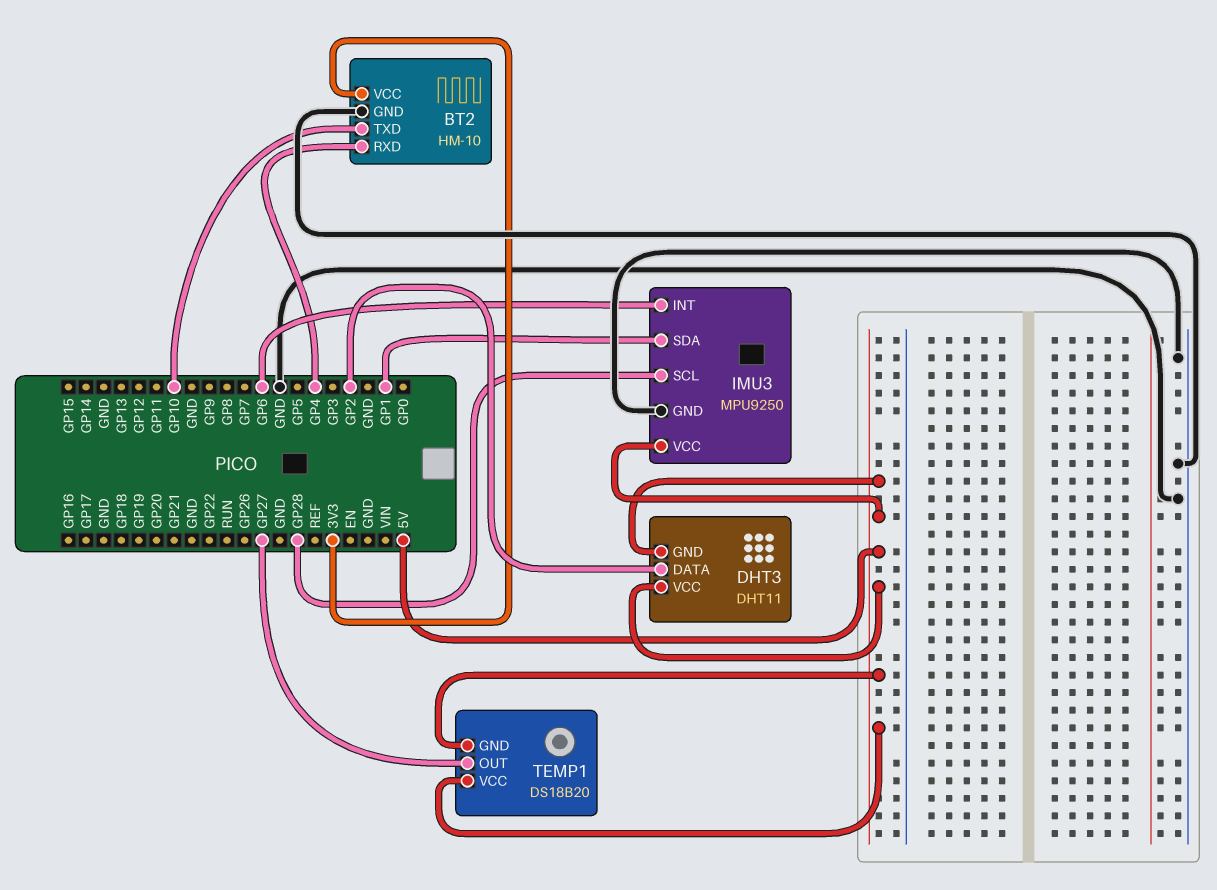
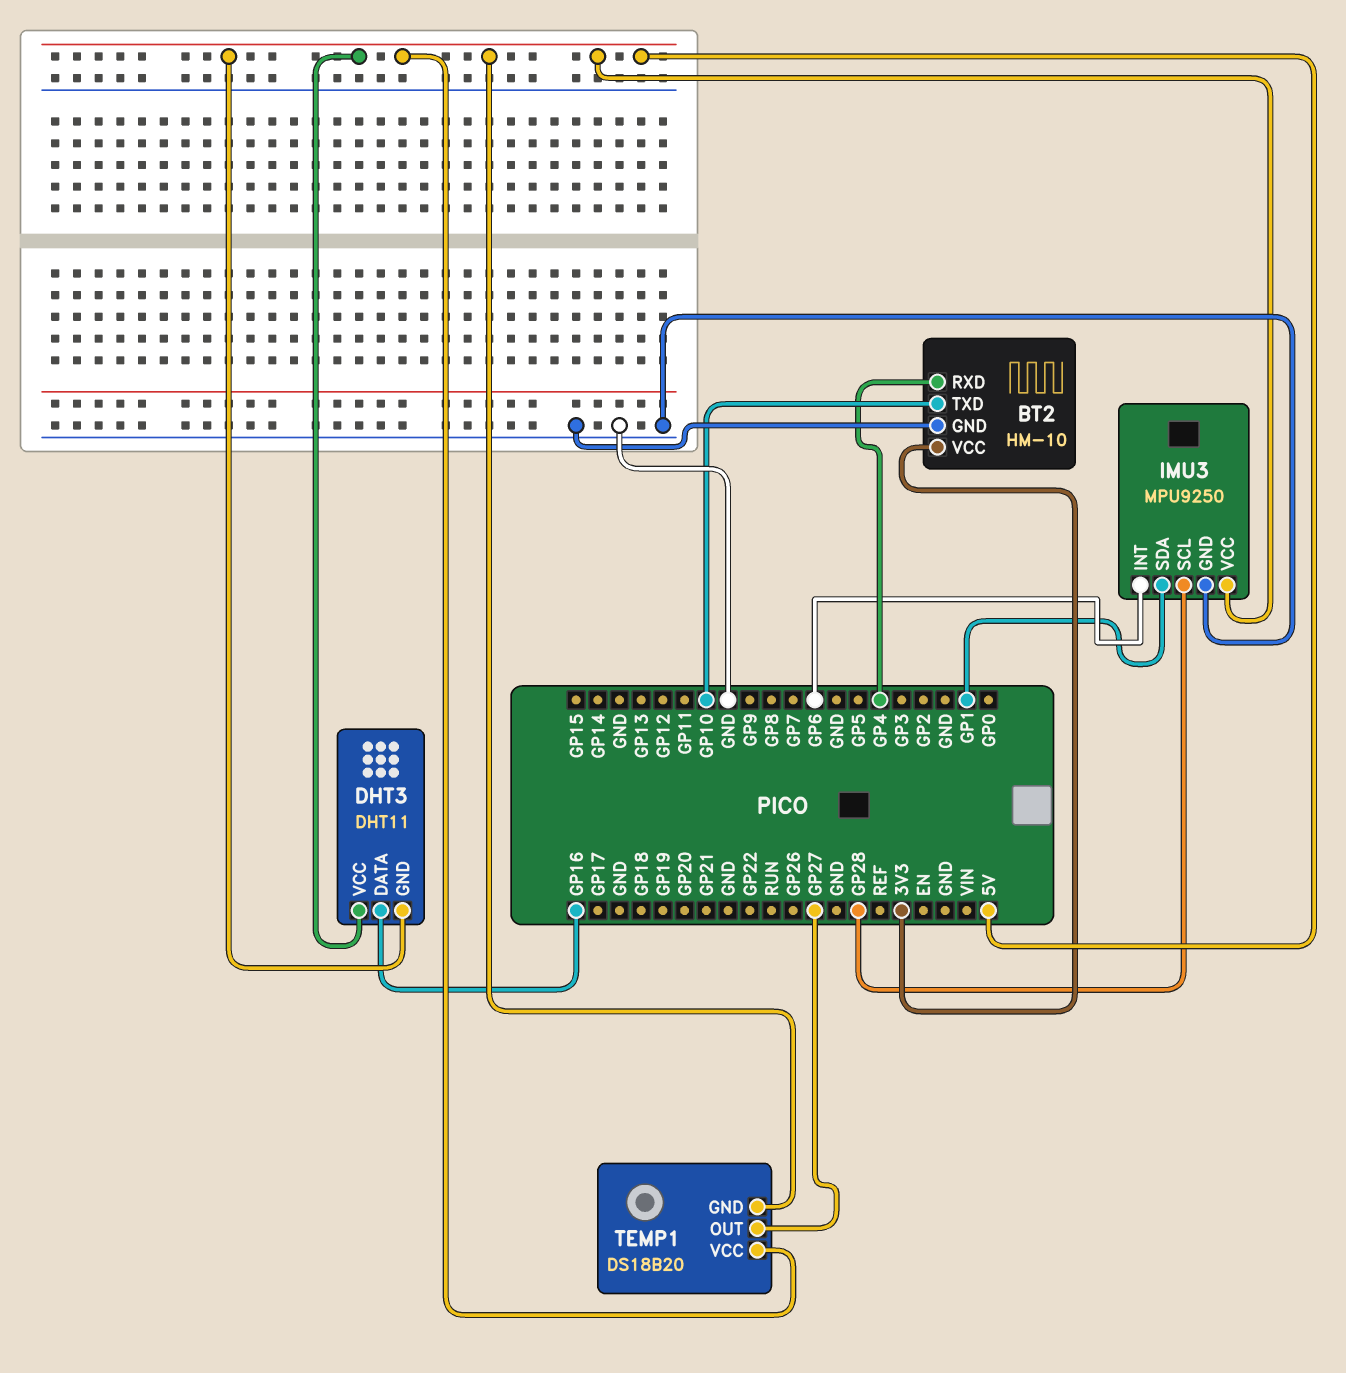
DHT3 pin DATA: GP2 -> GP16

